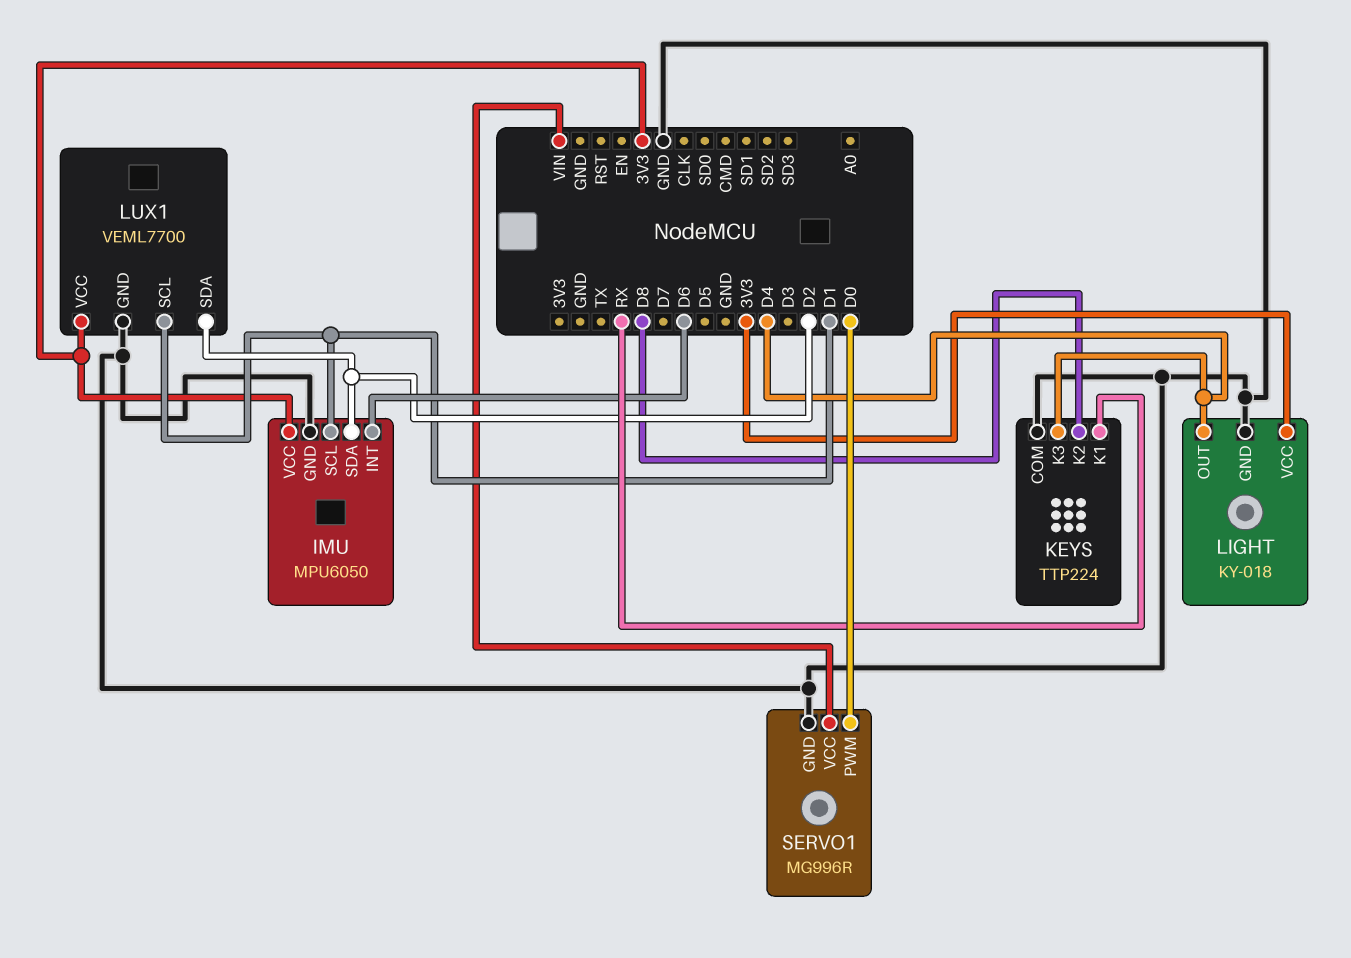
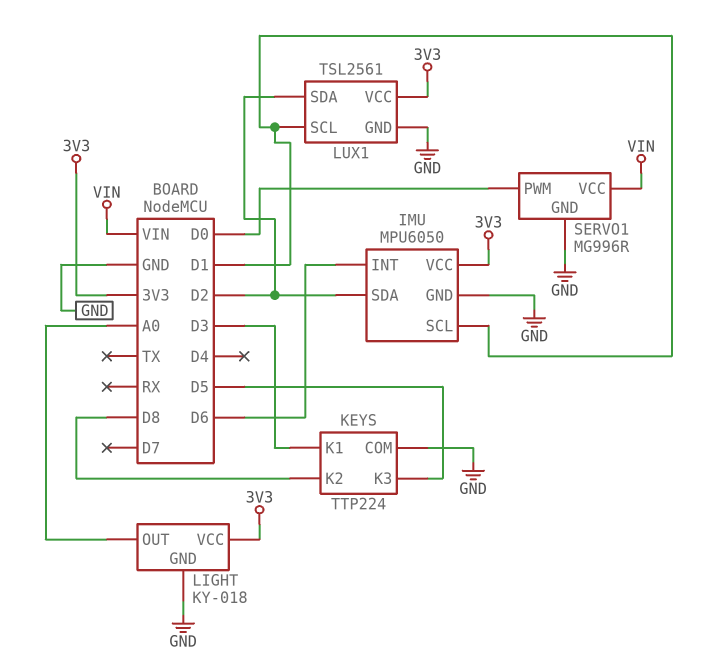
KEYS pin K1: RX -> D3
KEYS pin K3: D4 -> D5
LIGHT pin OUT: D4 -> A0
LUX1: VEML7700 -> TSL2561

